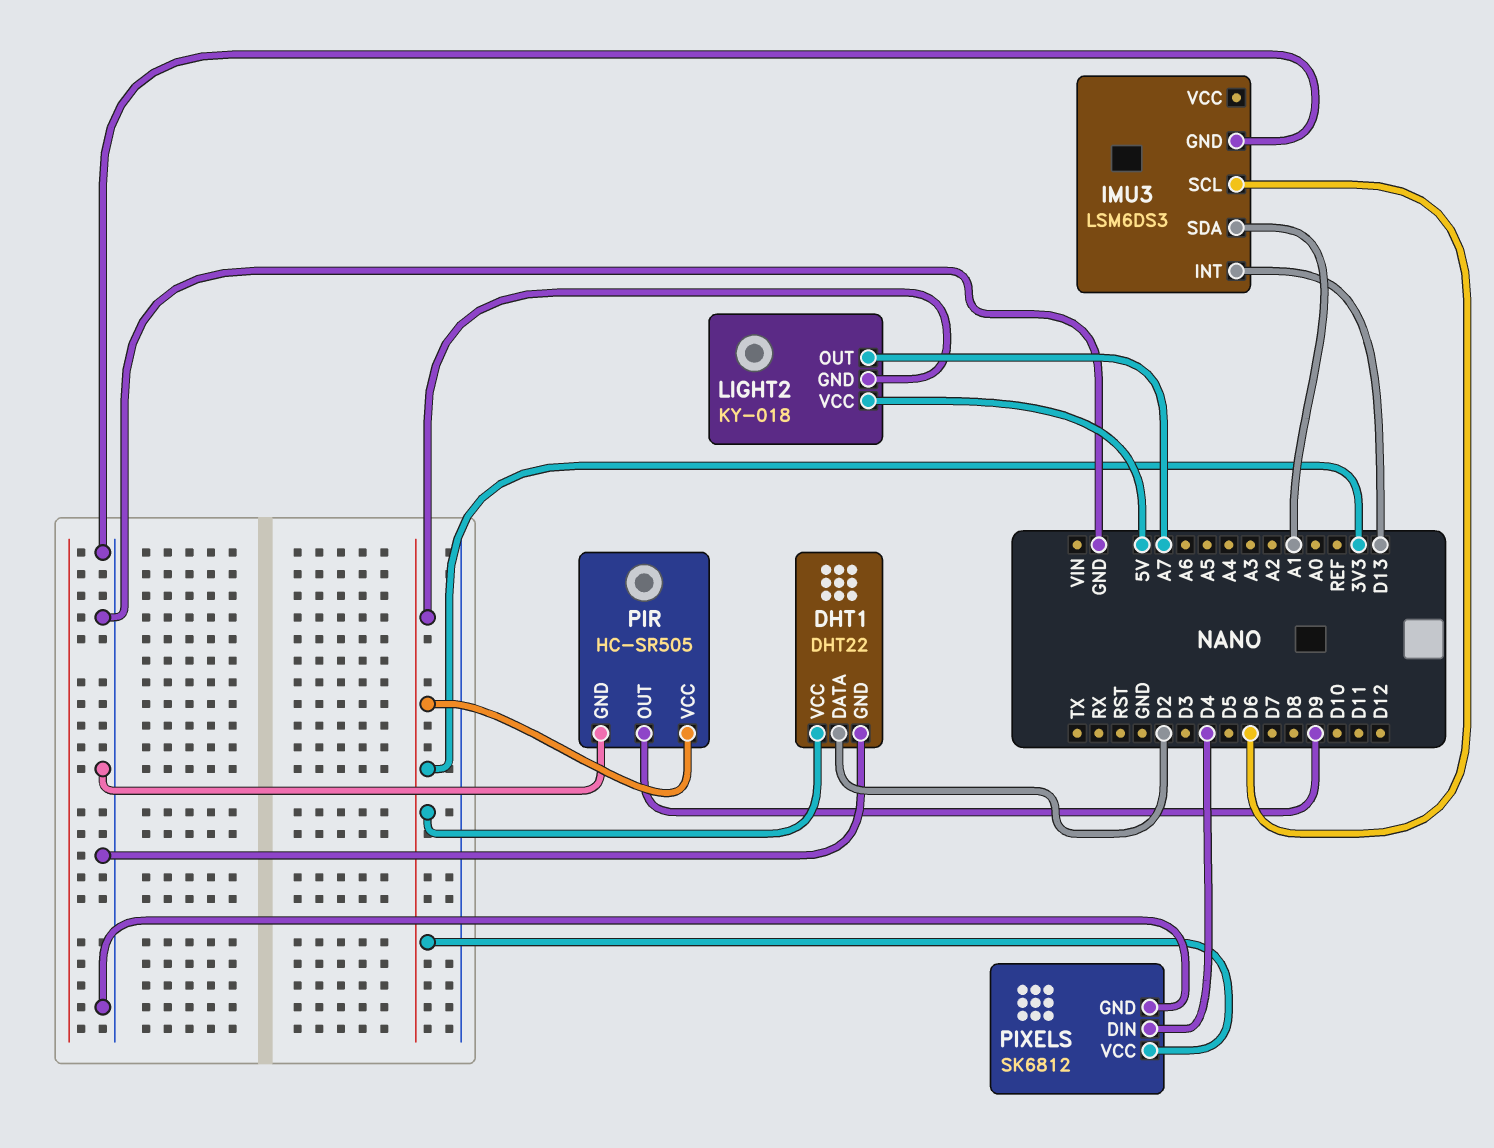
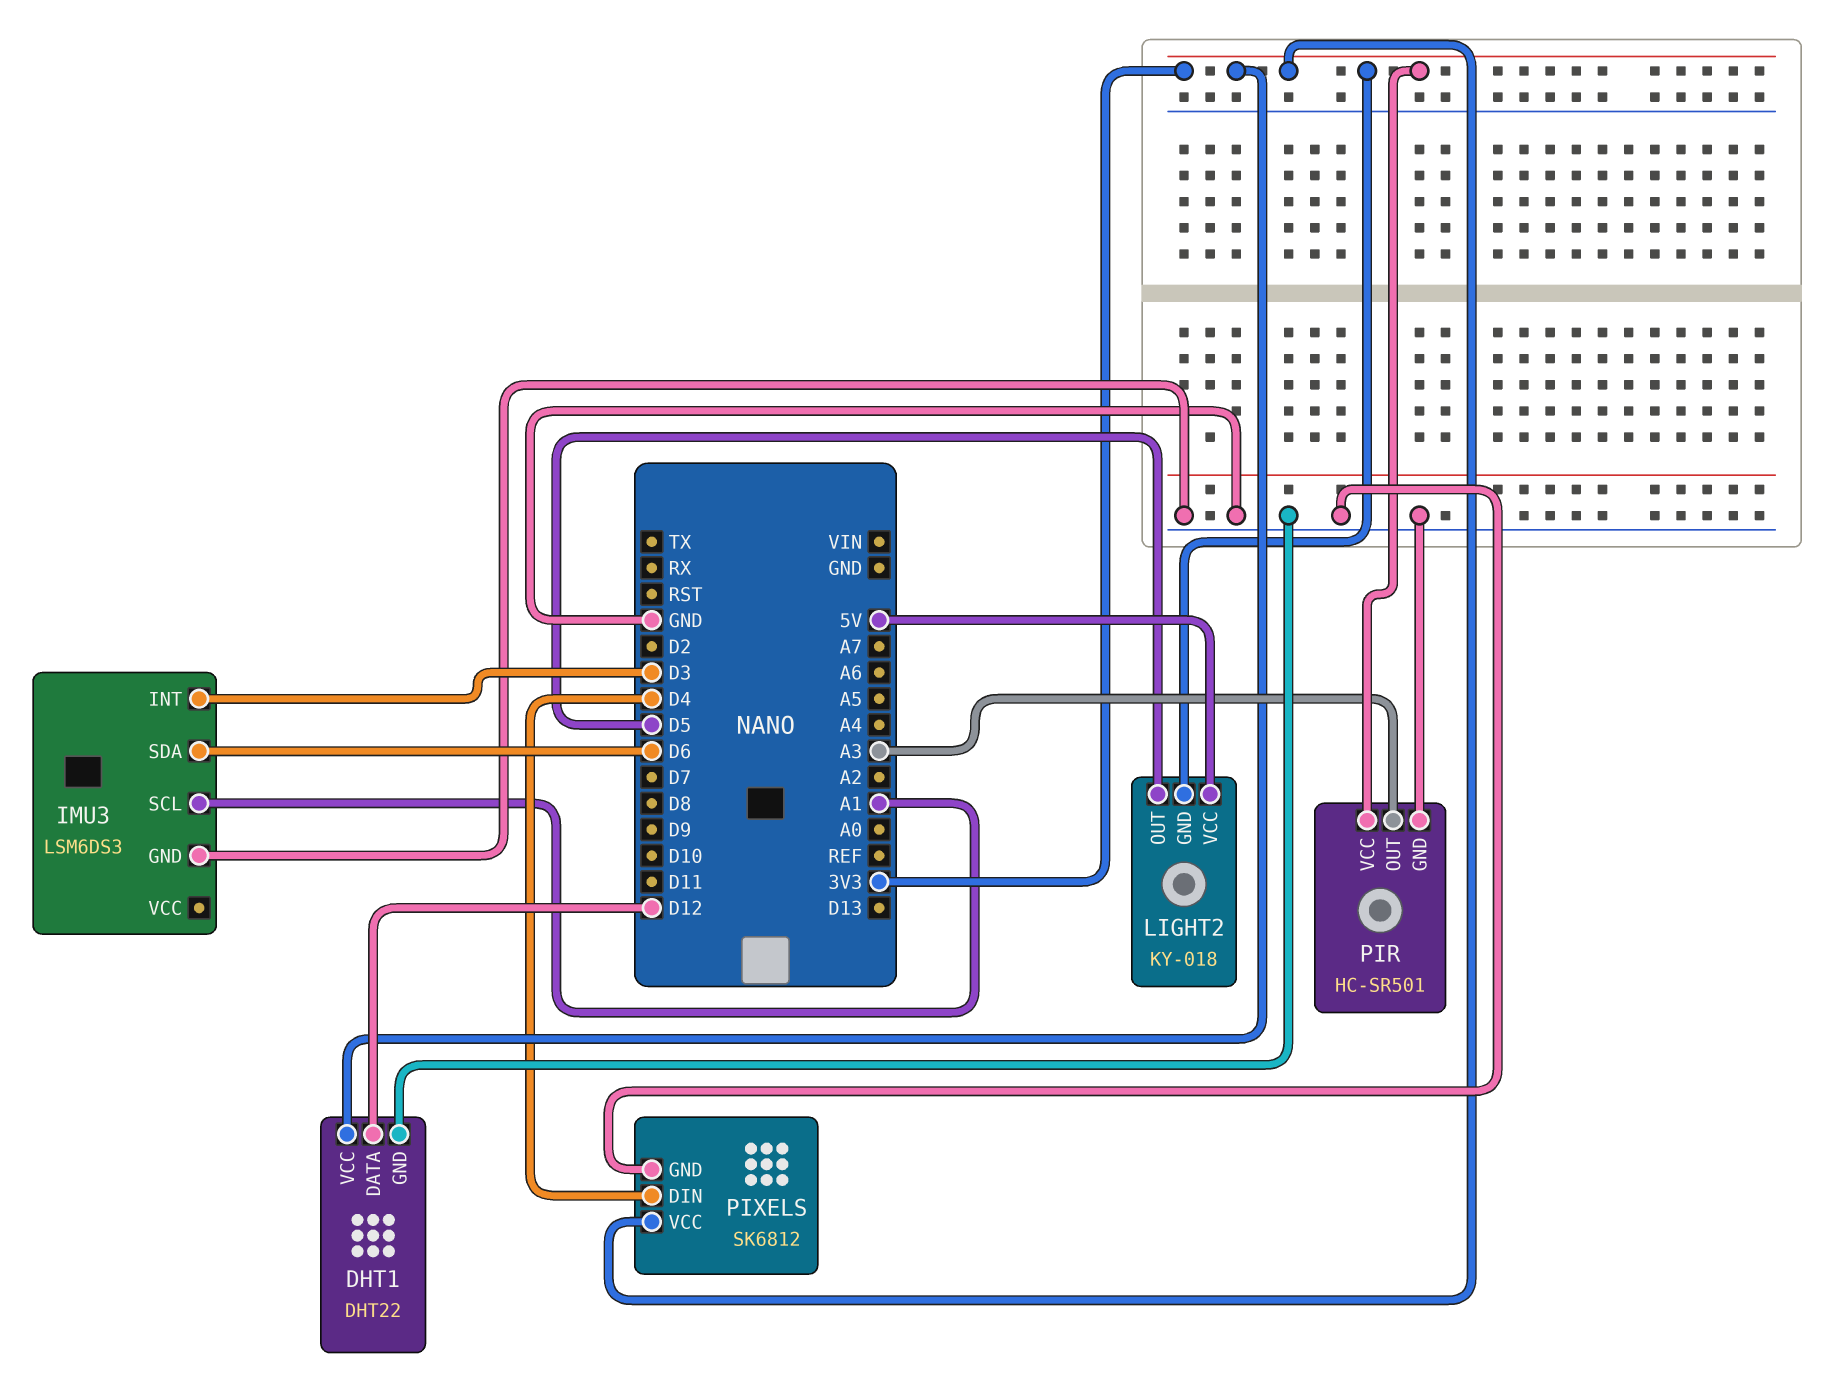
DHT1 pin DATA: D2 -> D12
IMU3 pin INT: D13 -> D3
IMU3 pin SCL: D6 -> A1
IMU3 pin SDA: A1 -> D6
LIGHT2 pin OUT: A7 -> D5
PIR: HC-SR505 -> HC-SR501
PIR pin OUT: D9 -> A3

